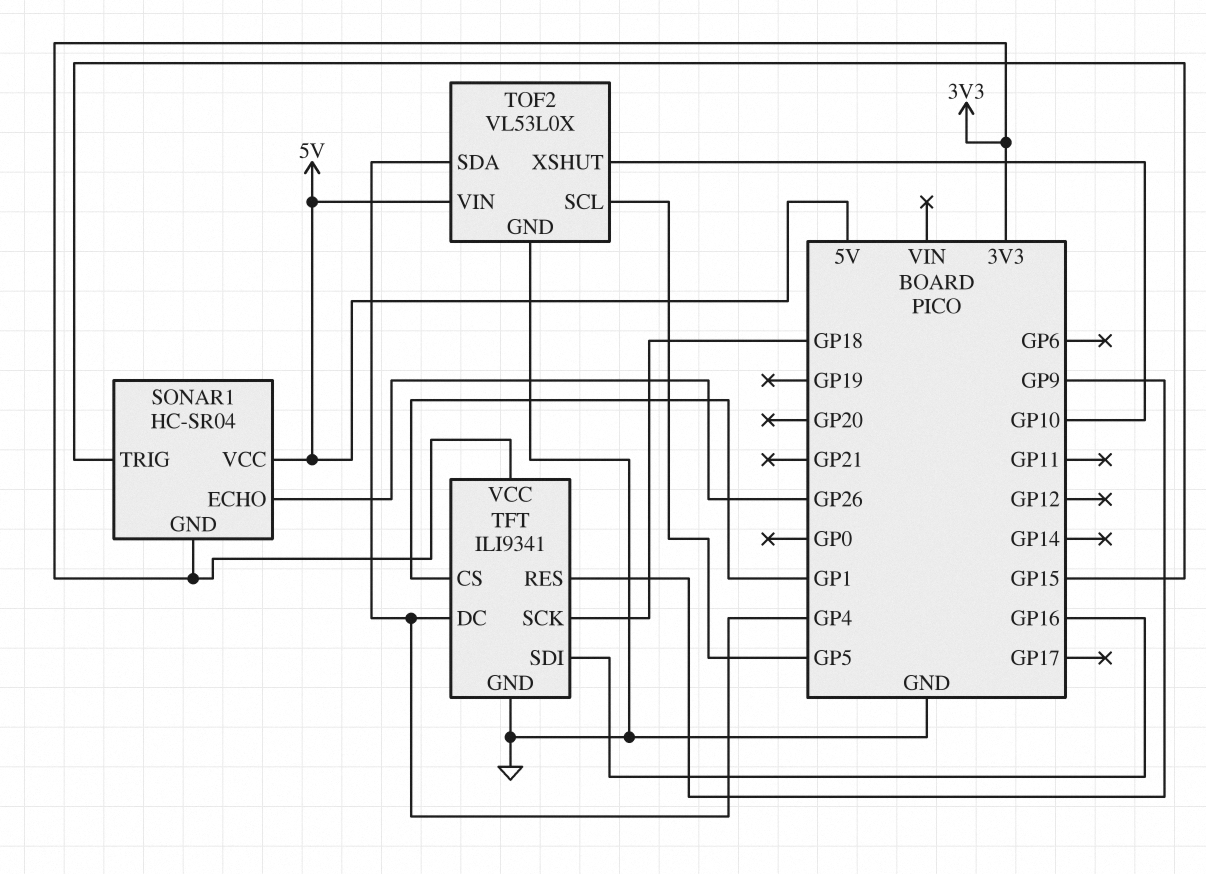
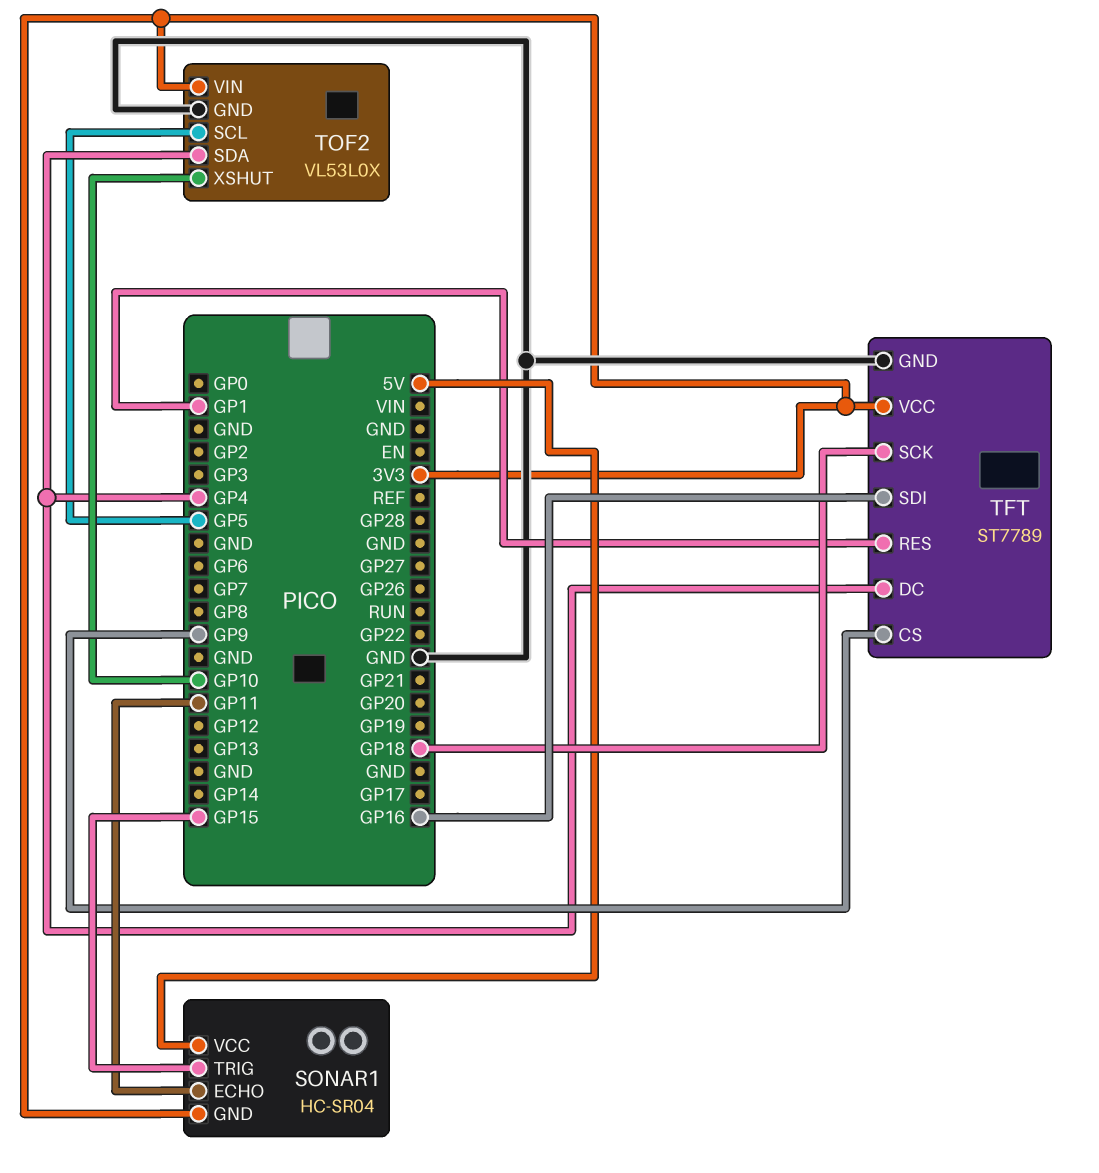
SONAR1 pin ECHO: GP26 -> GP11
TFT: ILI9341 -> ST7789
TFT pin CS: GP1 -> GP9
TFT pin RES: GP9 -> GP1
TOF2 pin VIN: 5V -> 3V3

